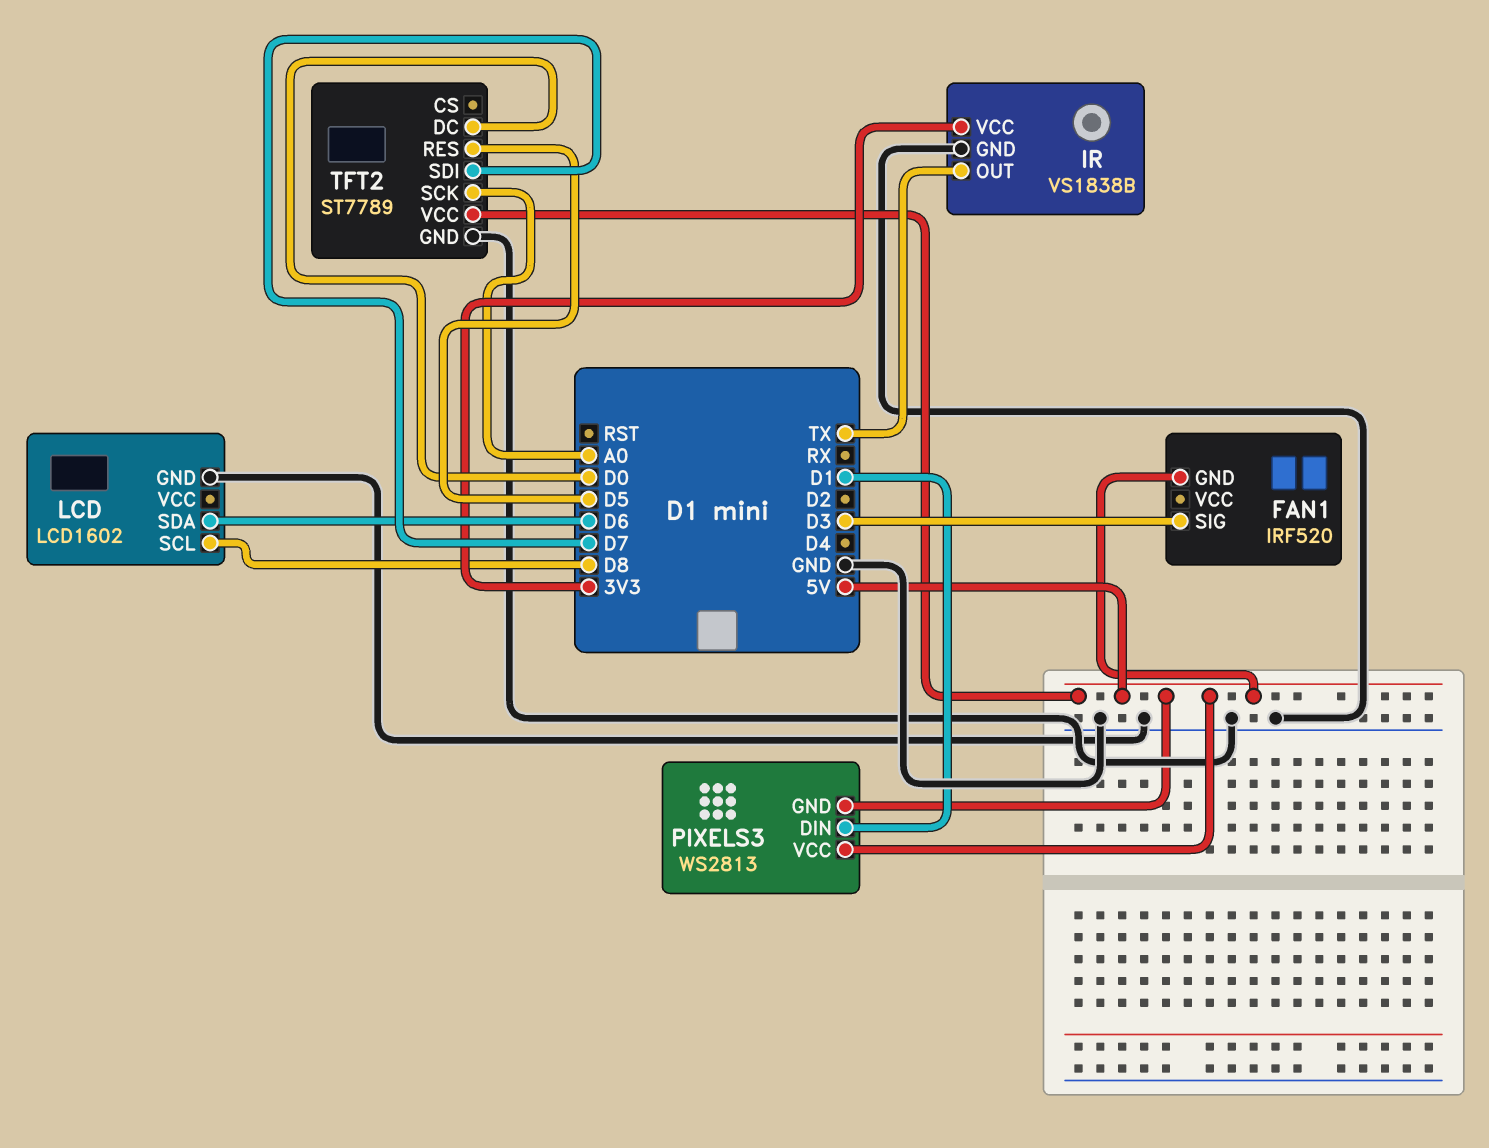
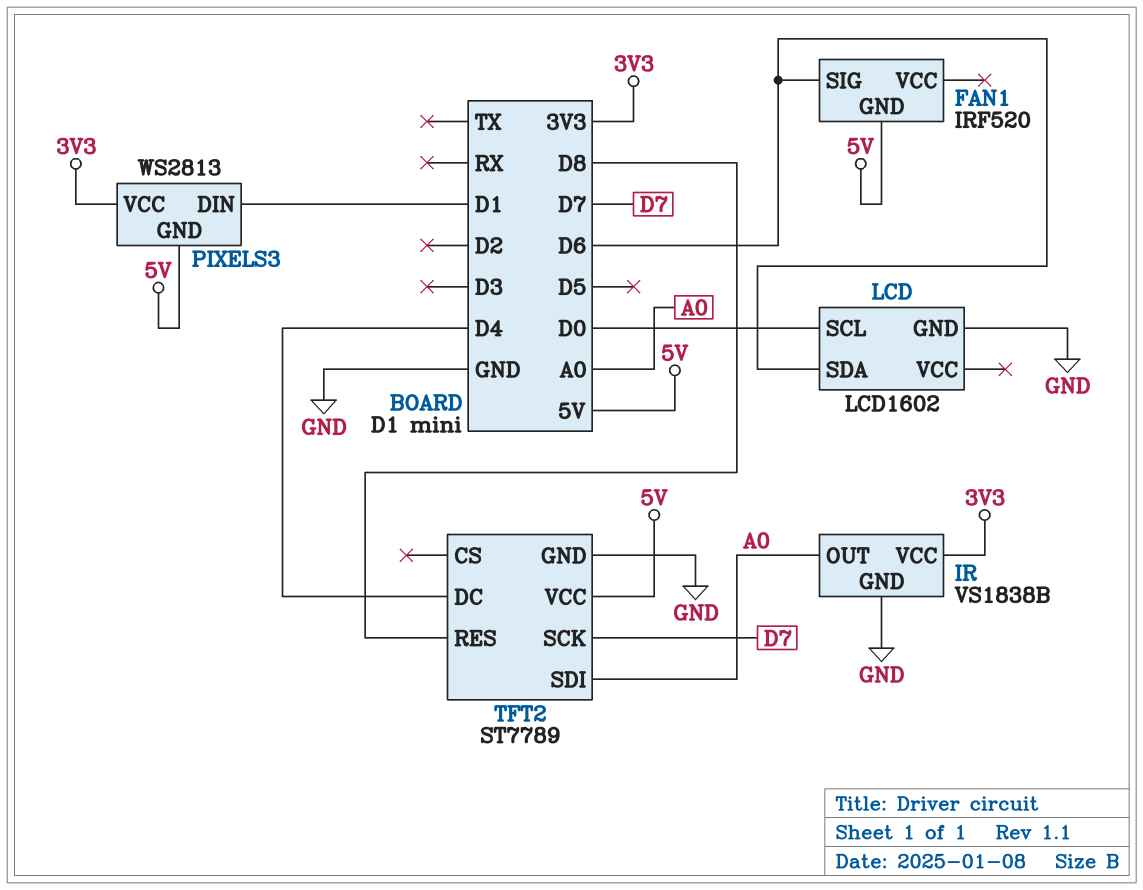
FAN1 pin SIG: D3 -> D6
IR pin OUT: TX -> A0
LCD pin SCL: D8 -> D0
PIXELS3 pin VCC: 5V -> 3V3
TFT2 pin DC: D0 -> D4
TFT2 pin RES: D5 -> D8
TFT2 pin SCK: A0 -> D7
TFT2 pin SDI: D7 -> A0

